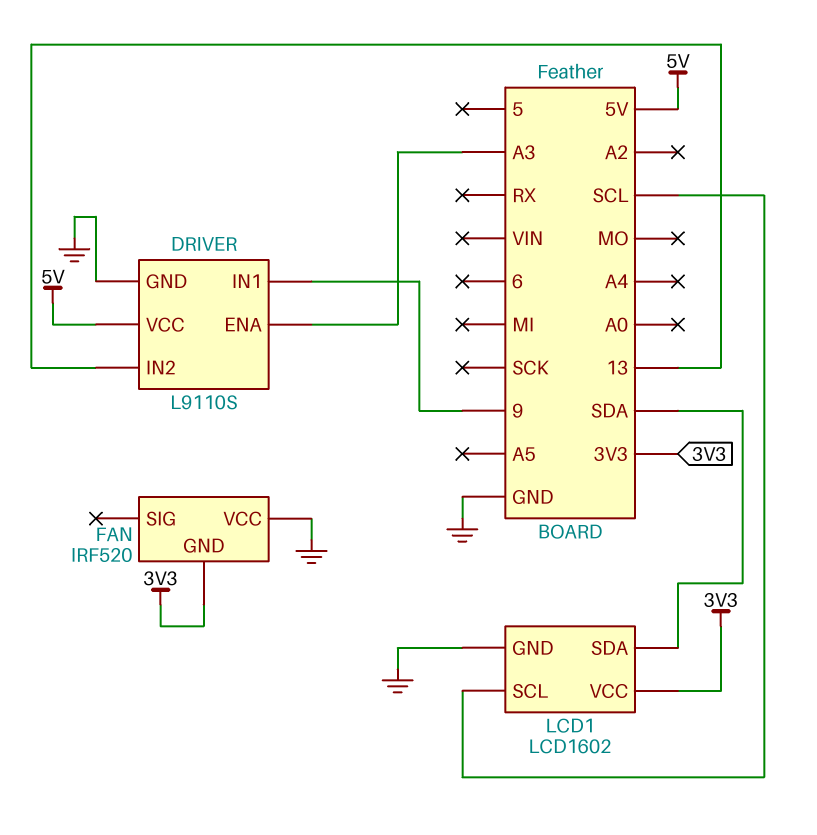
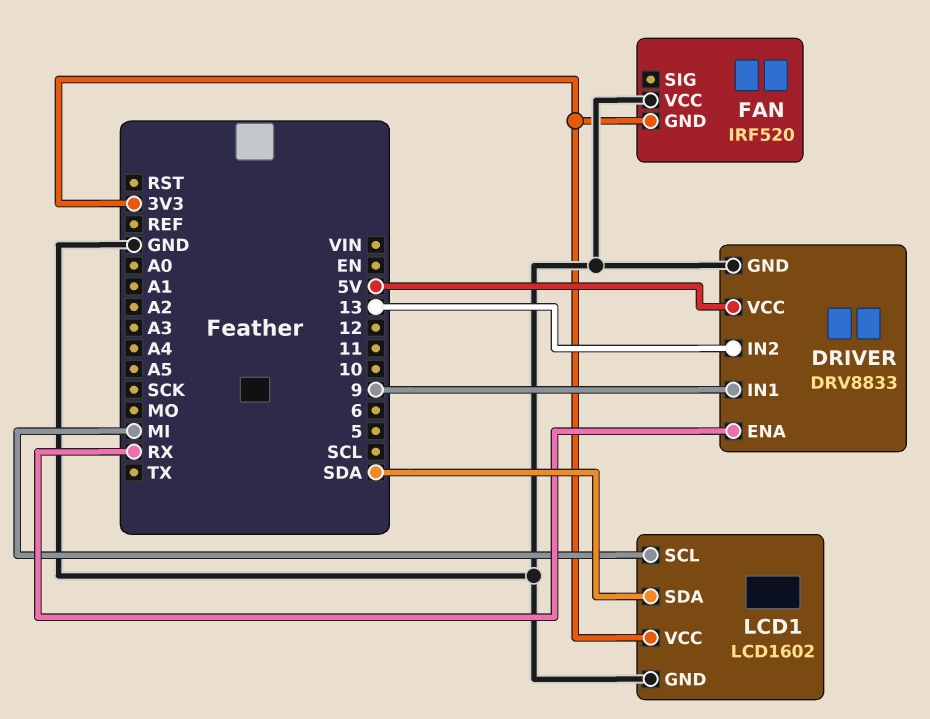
DRIVER: L9110S -> DRV8833
DRIVER pin ENA: A3 -> RX
LCD1 pin SCL: SCL -> MI

